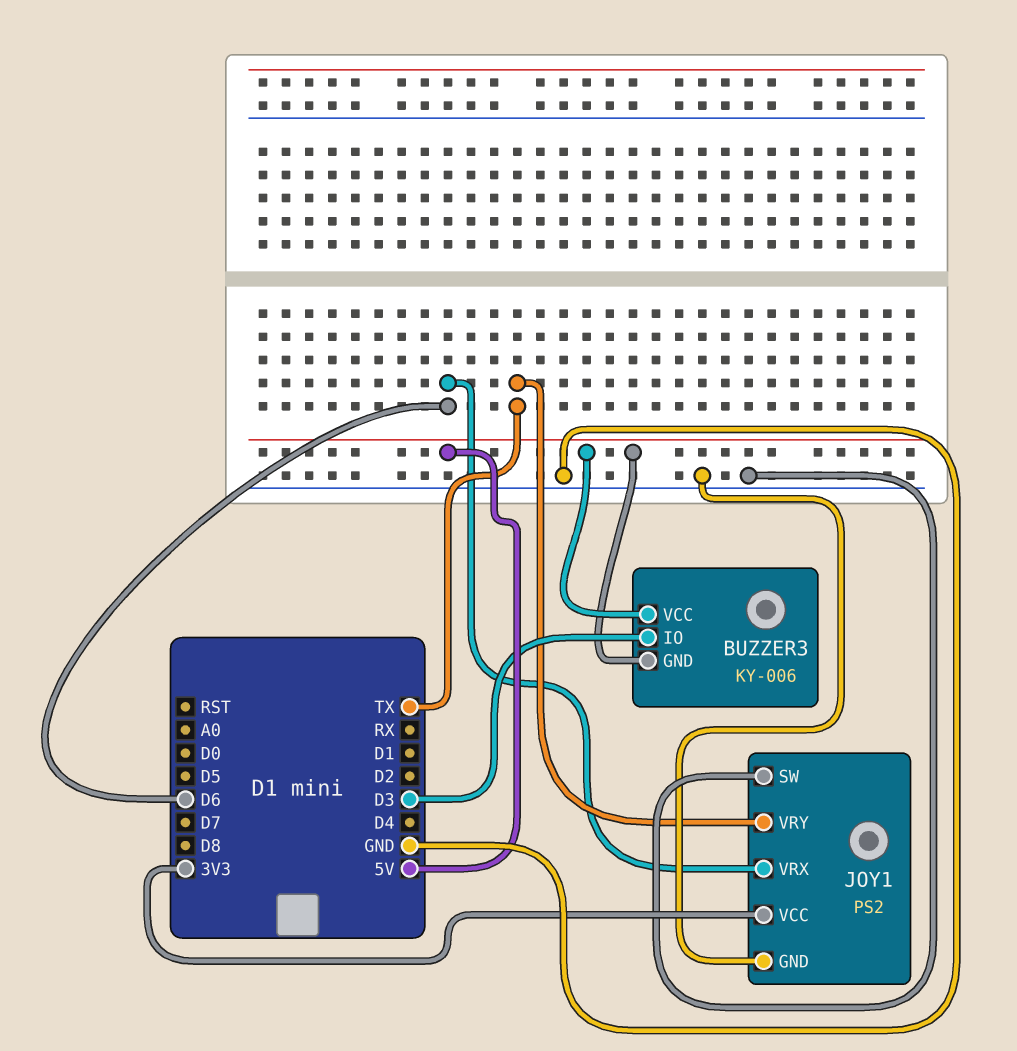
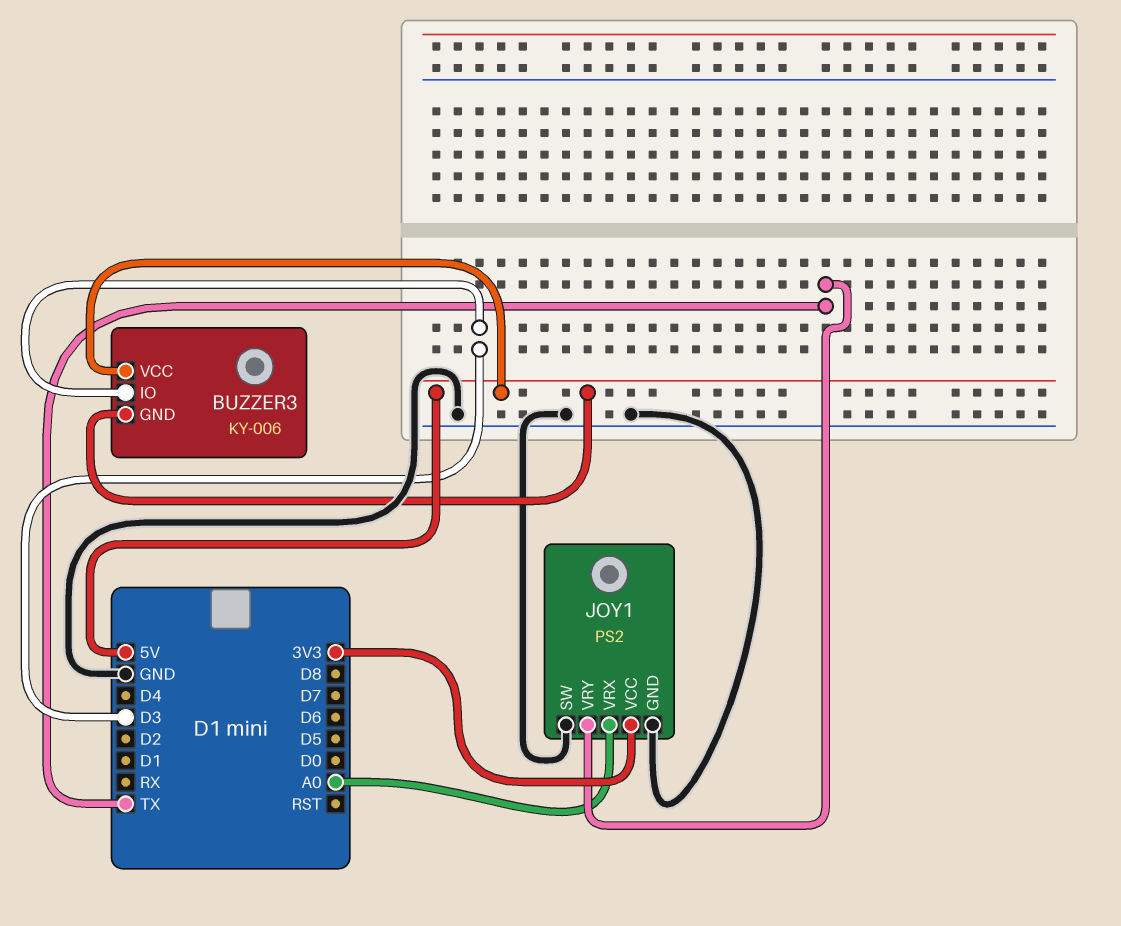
JOY1 pin VRX: D6 -> A0

